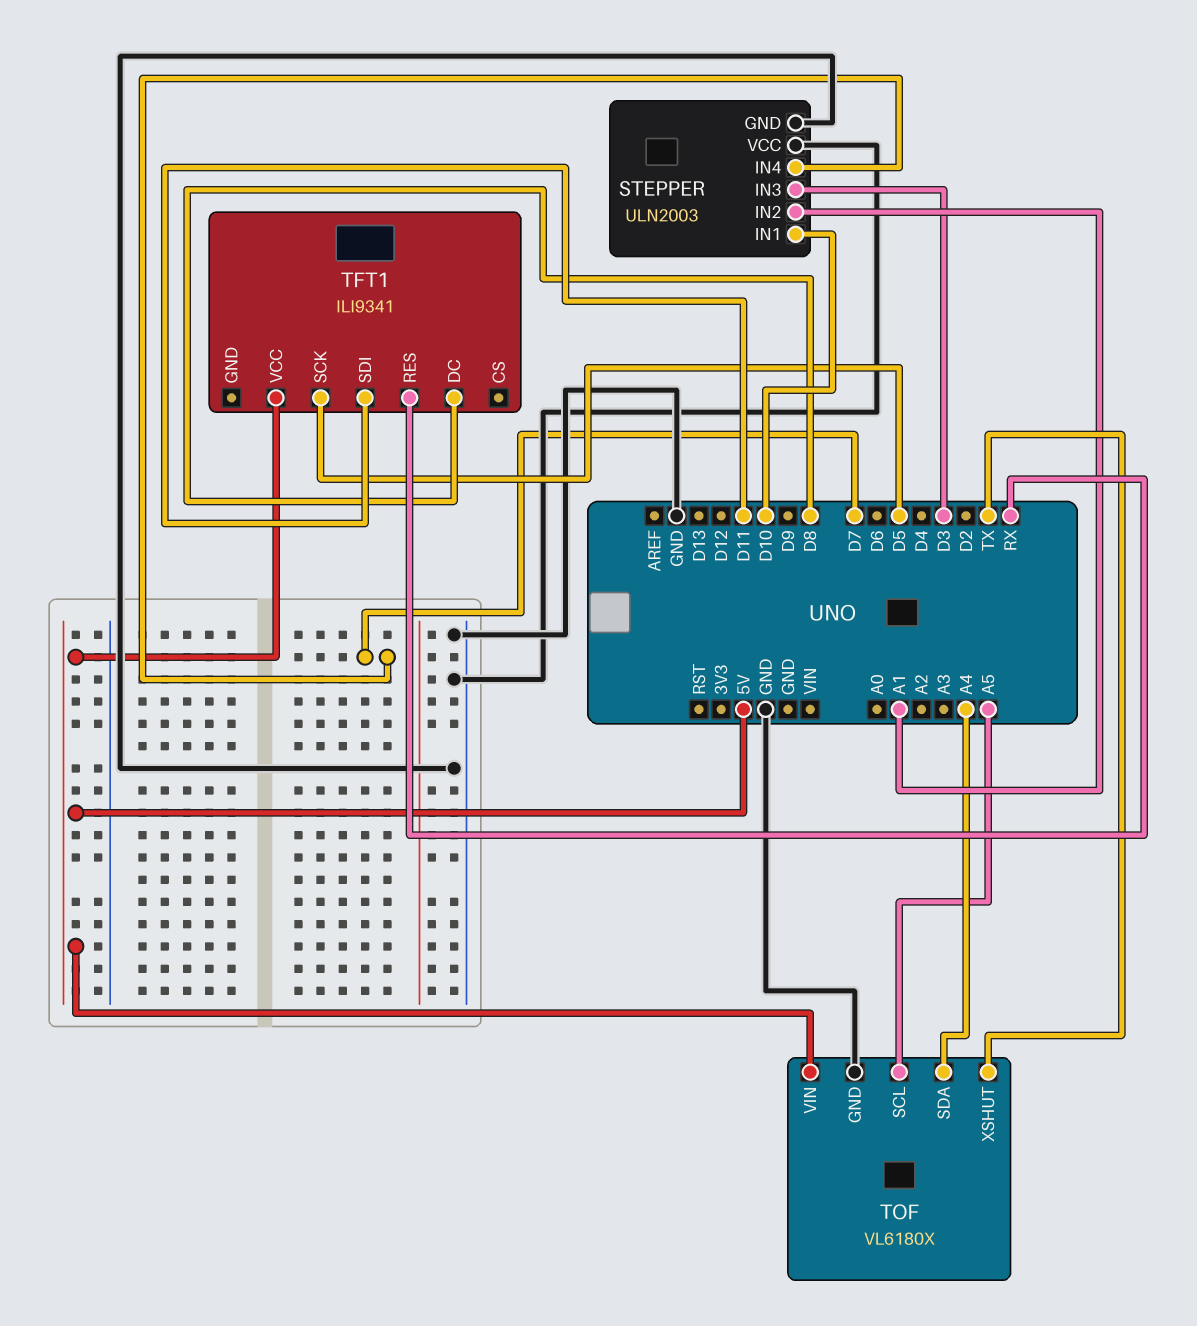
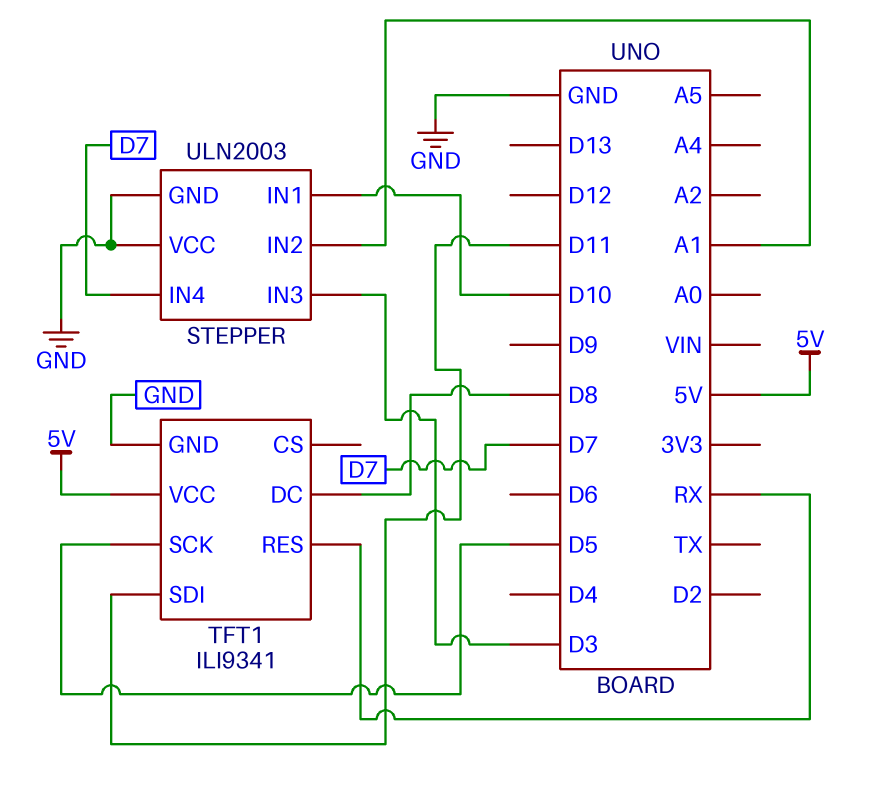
TFT1 pin GND: none -> GND
TOF: VL6180X -> none
TOF pin GND: GND -> none
TOF pin SCL: A5 -> none
TOF pin SDA: A4 -> none
TOF pin VIN: 5V -> none
TOF pin XSHUT: TX -> none

